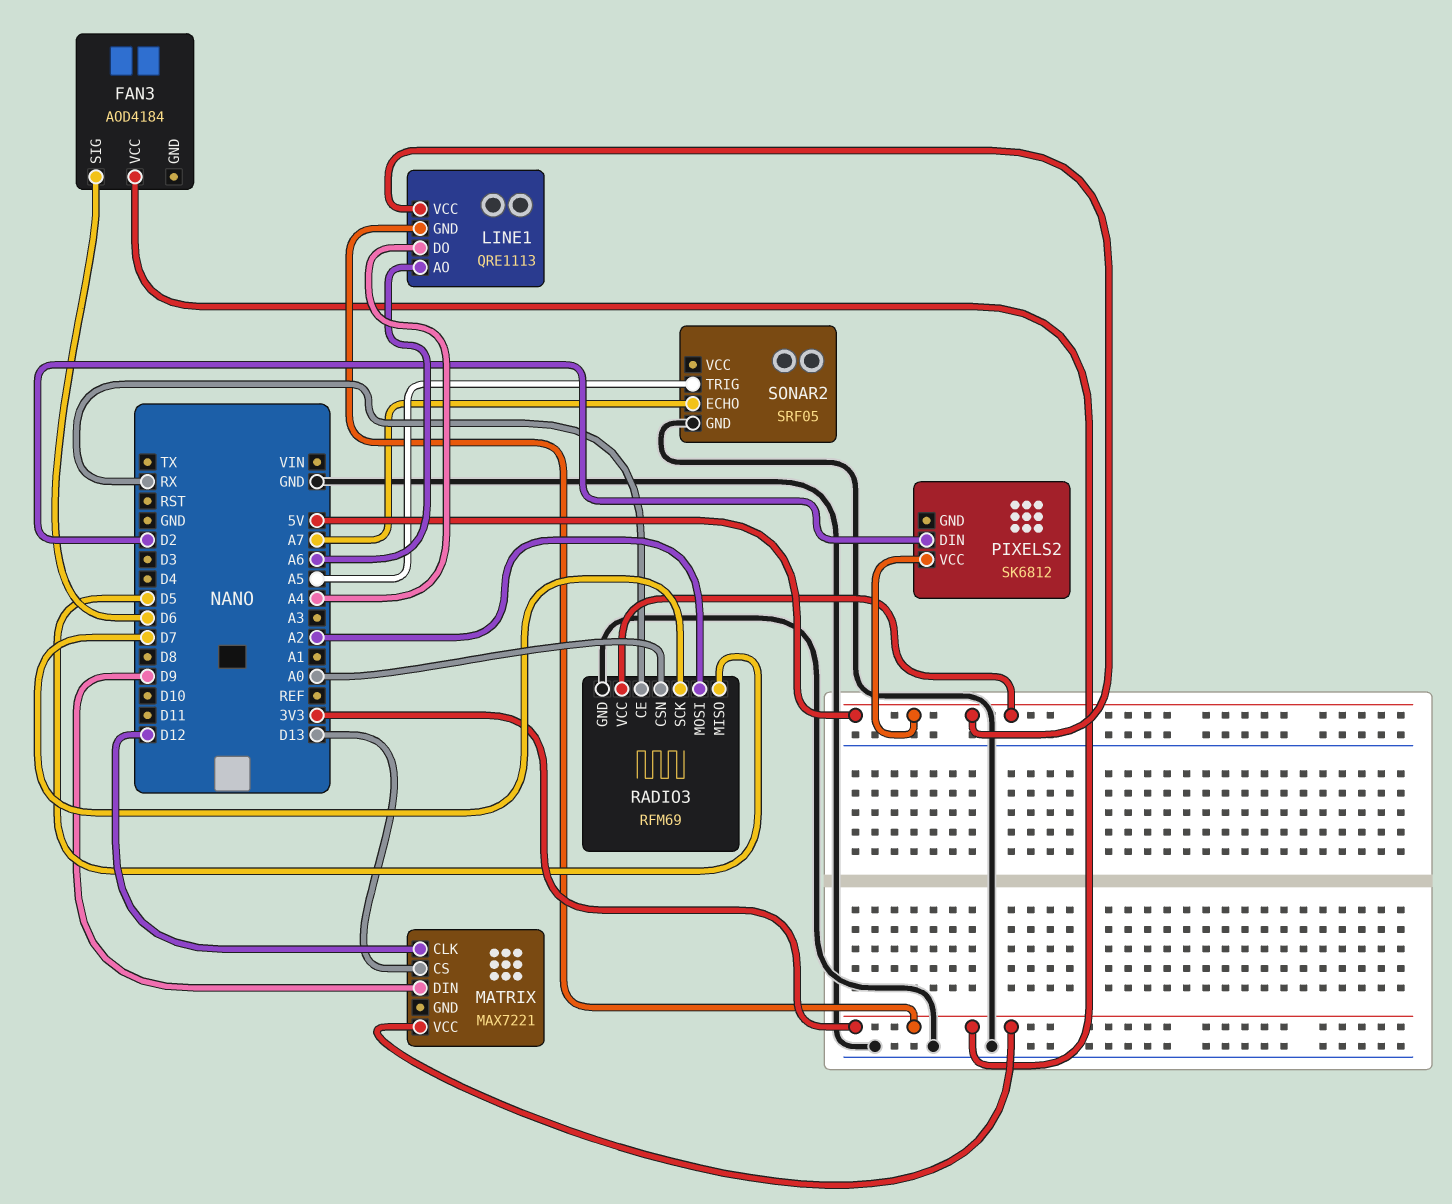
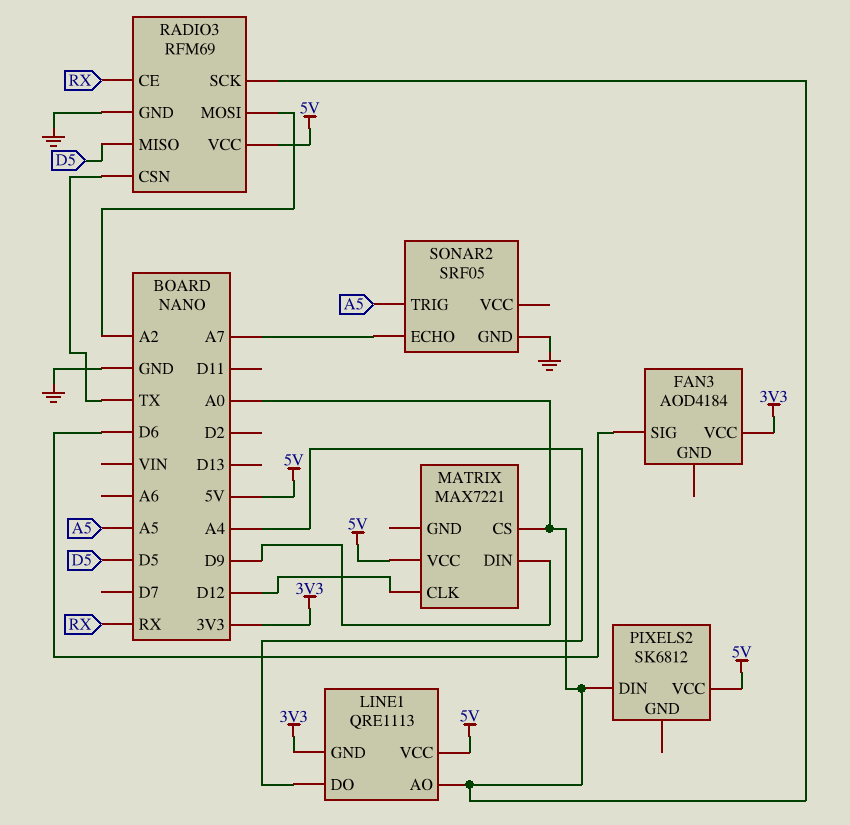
LINE1 pin AO: A6 -> A0
MATRIX pin CS: D13 -> A0
MATRIX pin VCC: 3V3 -> 5V
PIXELS2 pin DIN: D2 -> A0
RADIO3 pin CSN: A0 -> TX
RADIO3 pin SCK: D7 -> A0

